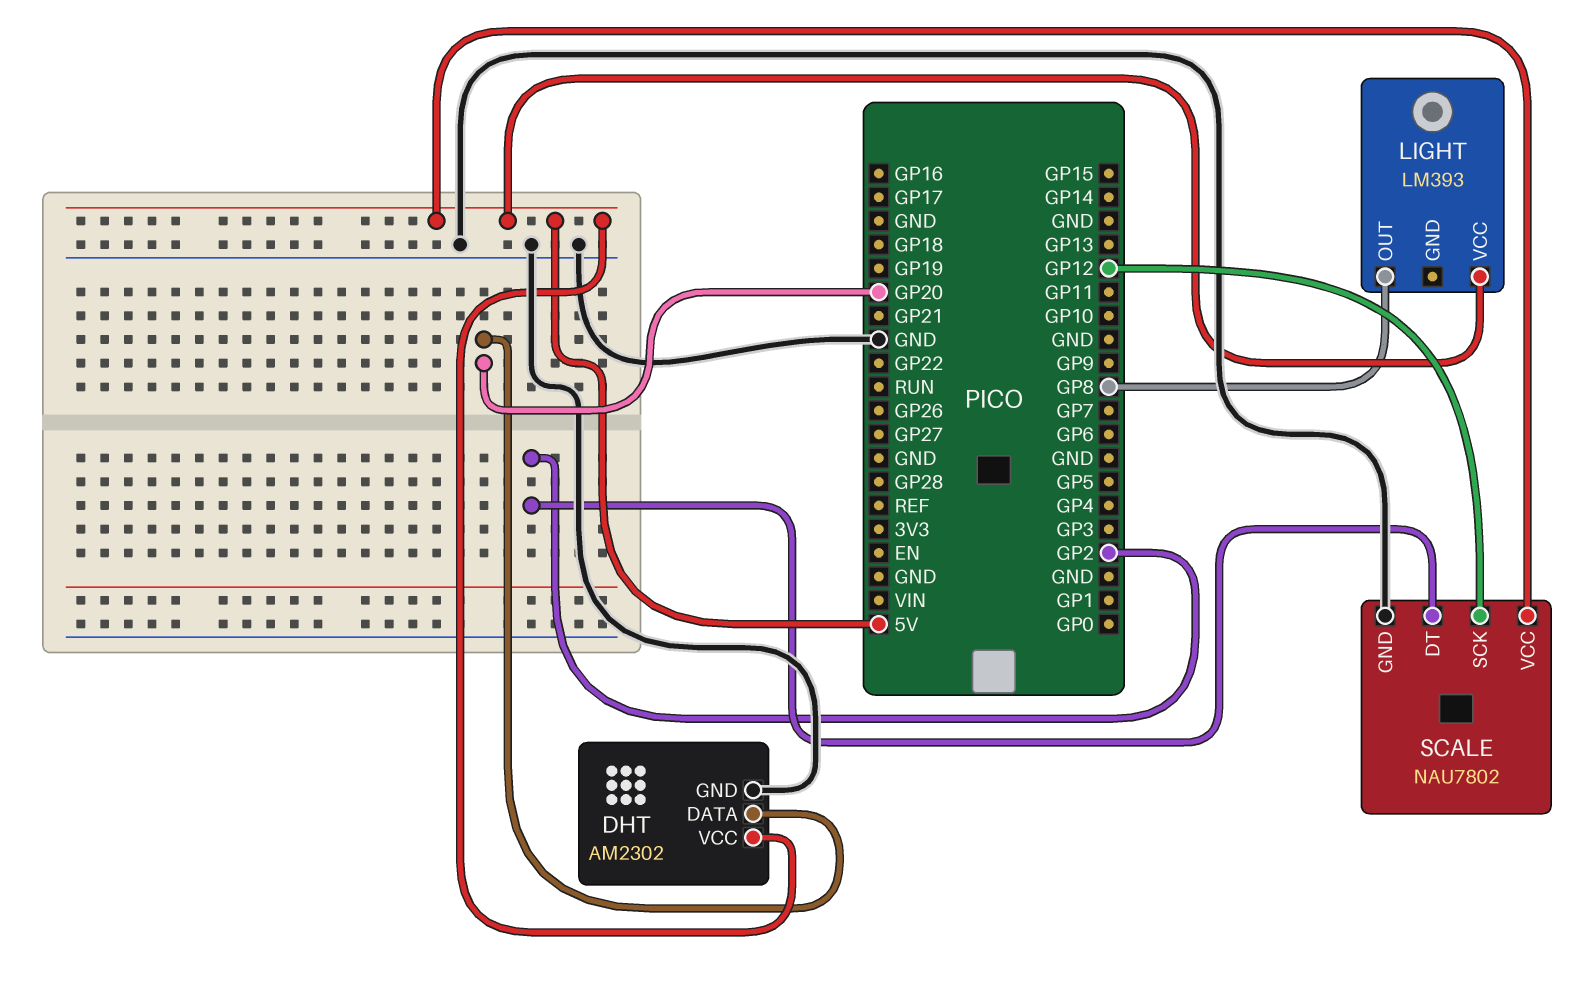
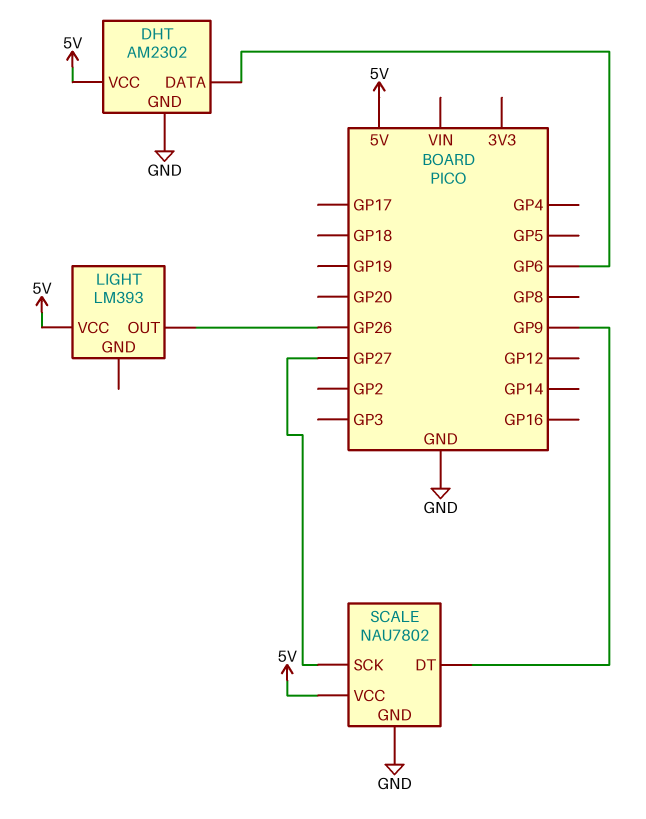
DHT pin DATA: GP20 -> GP6
LIGHT pin OUT: GP8 -> GP26
SCALE pin DT: GP2 -> GP9
SCALE pin SCK: GP12 -> GP27

